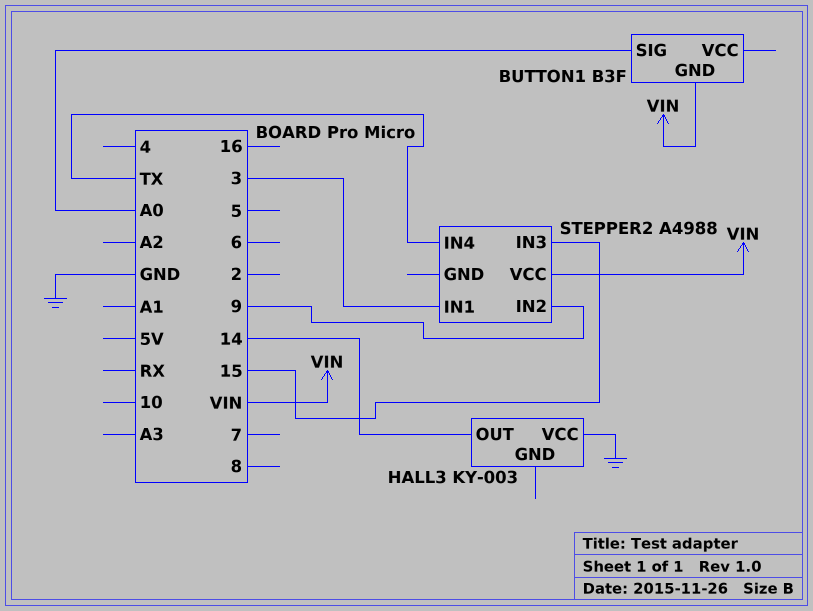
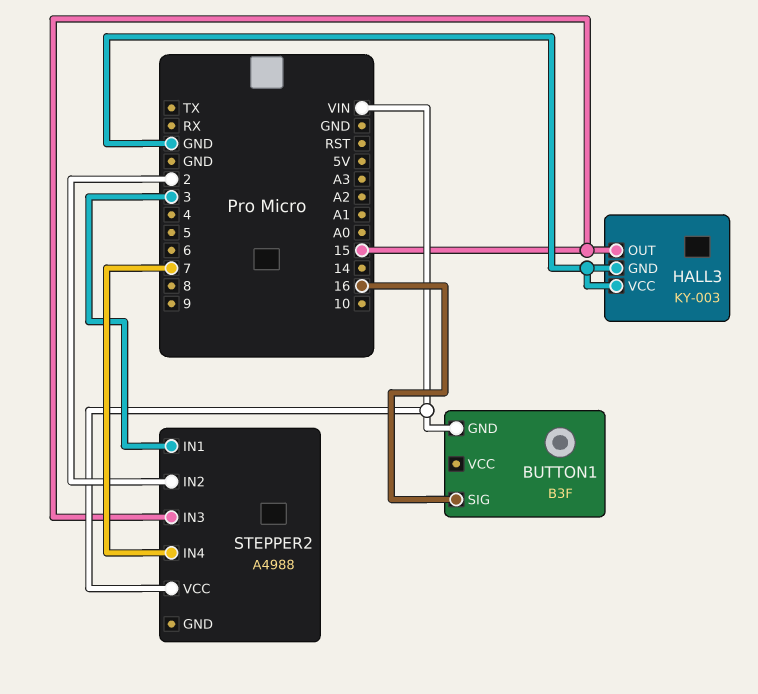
BUTTON1 pin SIG: A0 -> 16
HALL3 pin GND: none -> GND
HALL3 pin OUT: 14 -> 15
STEPPER2 pin IN2: 9 -> 2
STEPPER2 pin IN4: TX -> 7

